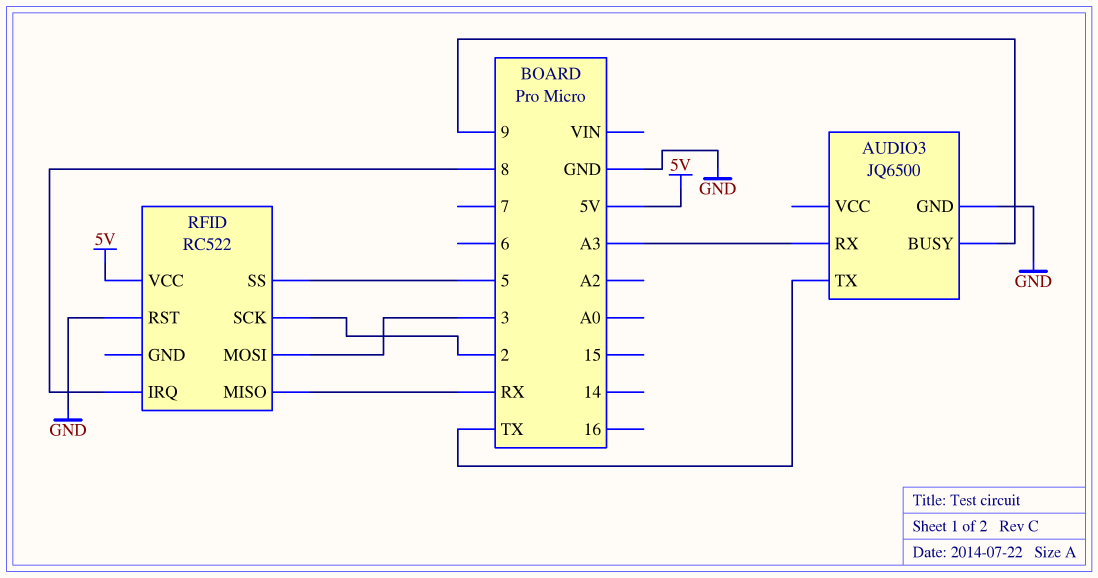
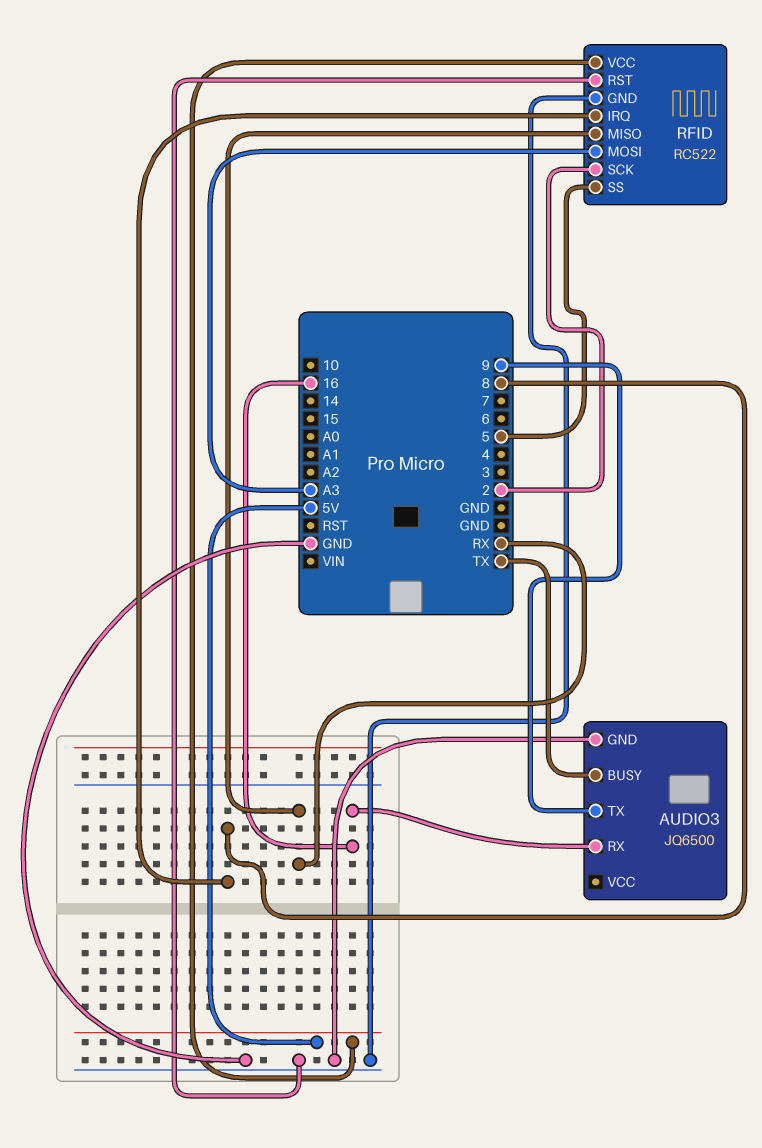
AUDIO3 pin BUSY: 9 -> TX
AUDIO3 pin RX: A3 -> 16
AUDIO3 pin TX: TX -> 9
RFID pin GND: none -> GND
RFID pin MOSI: 3 -> A3

